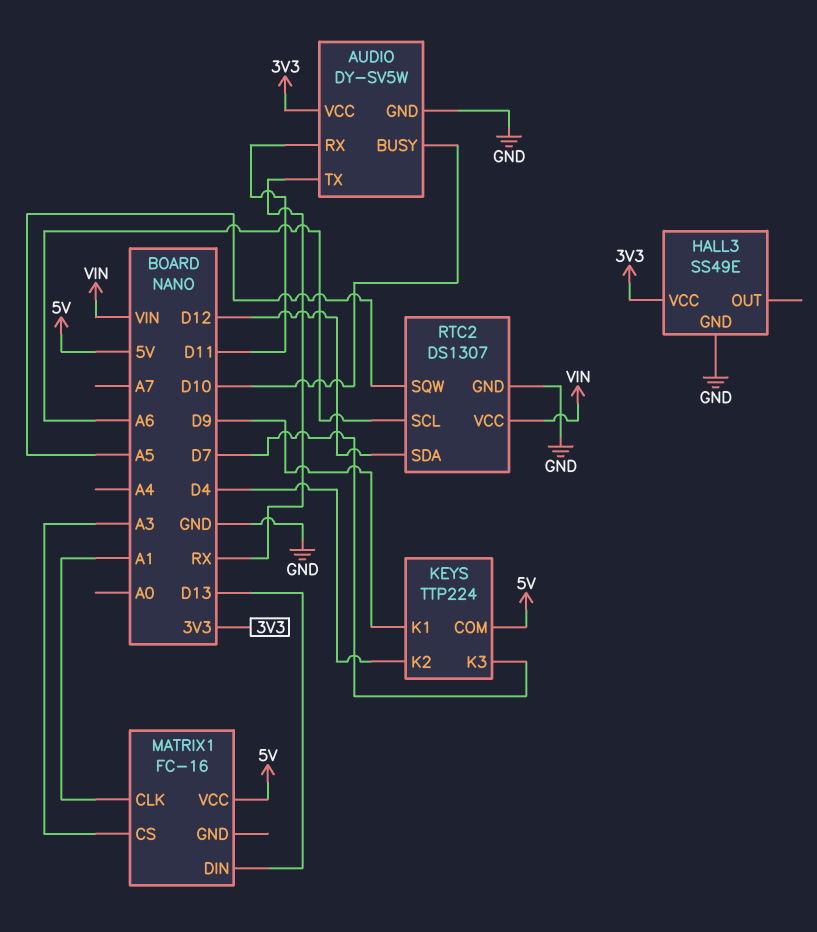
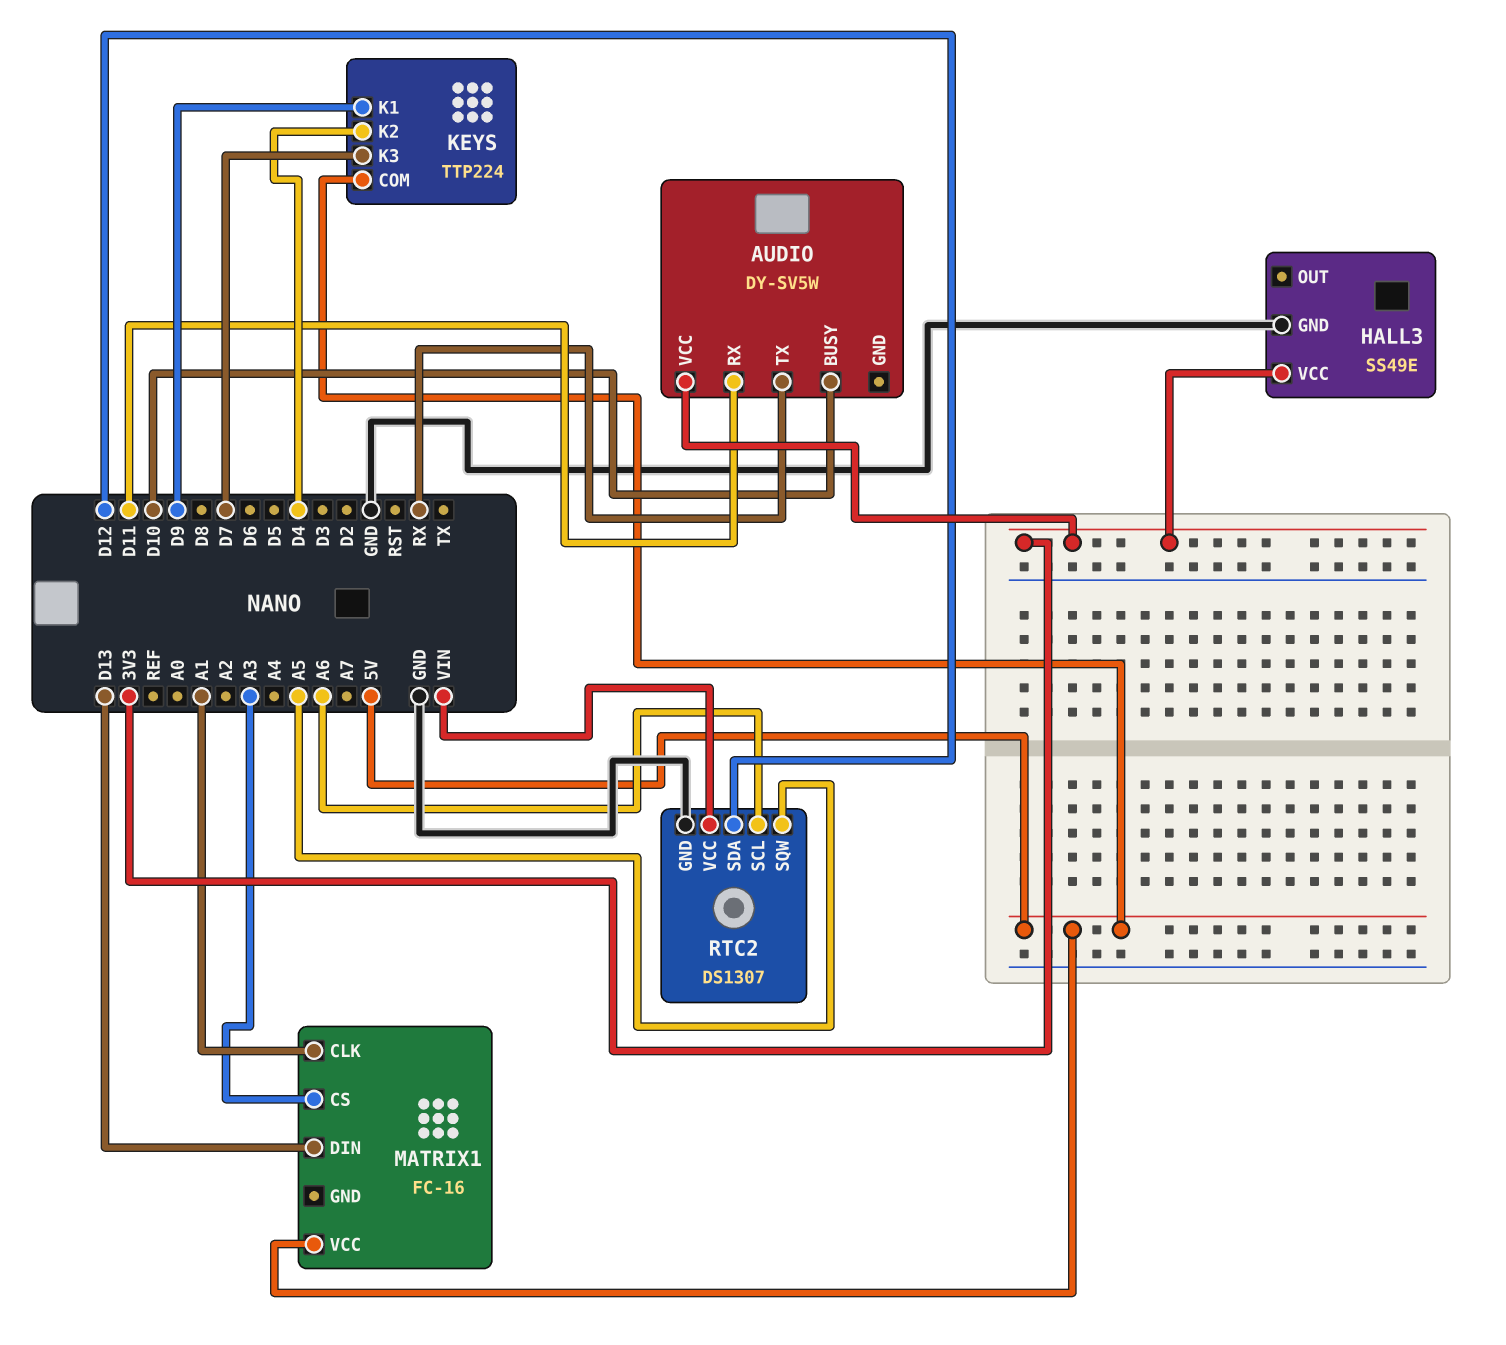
AUDIO pin GND: GND -> none

